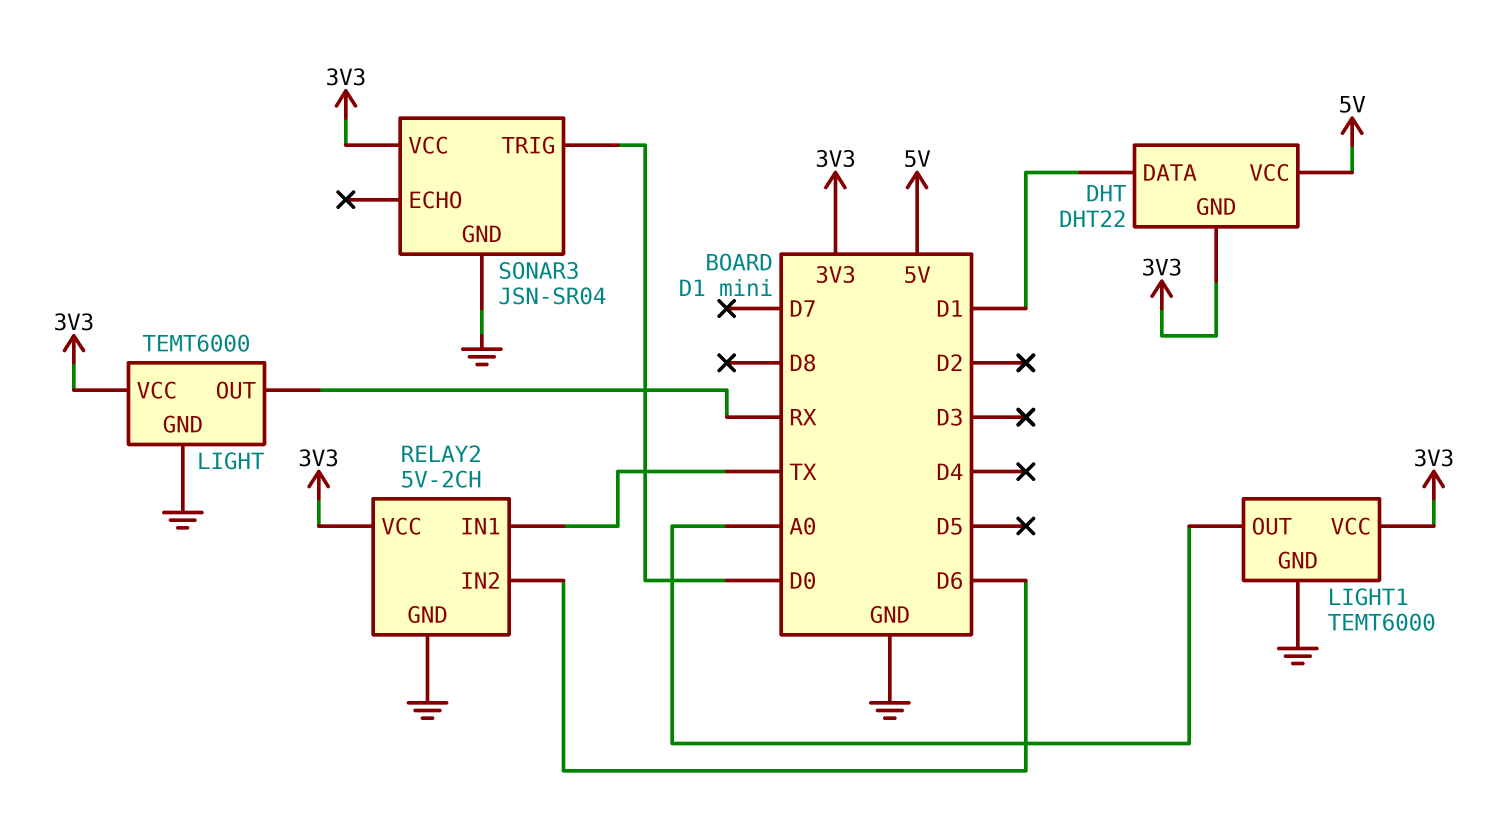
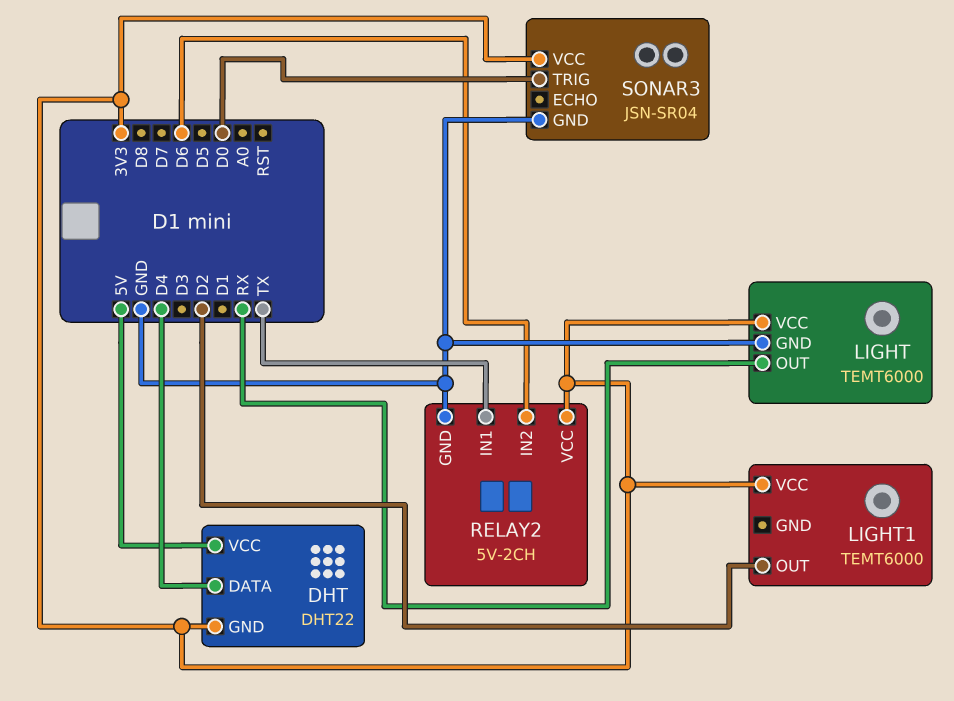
DHT pin DATA: D1 -> D4
LIGHT1 pin GND: GND -> none
LIGHT1 pin OUT: A0 -> D2

